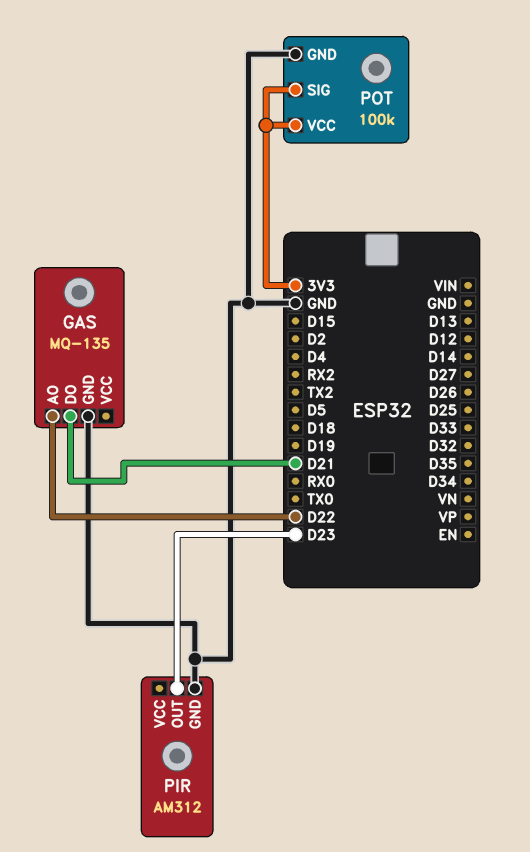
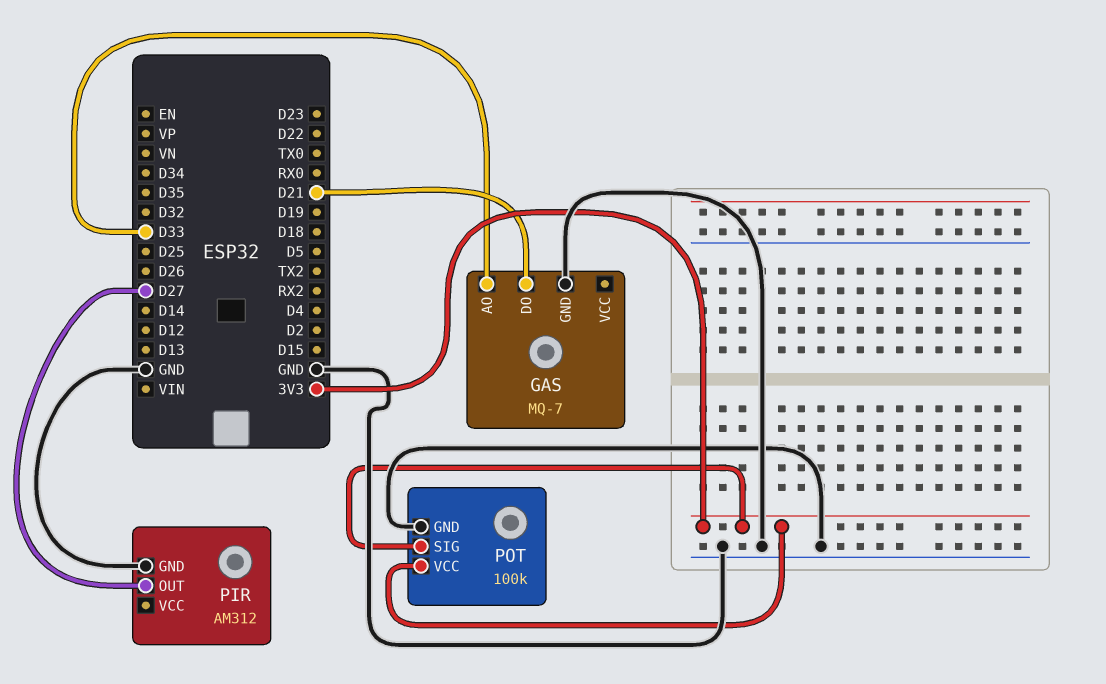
GAS: MQ-135 -> MQ-7
GAS pin AO: D22 -> D33
PIR pin OUT: D23 -> D27

